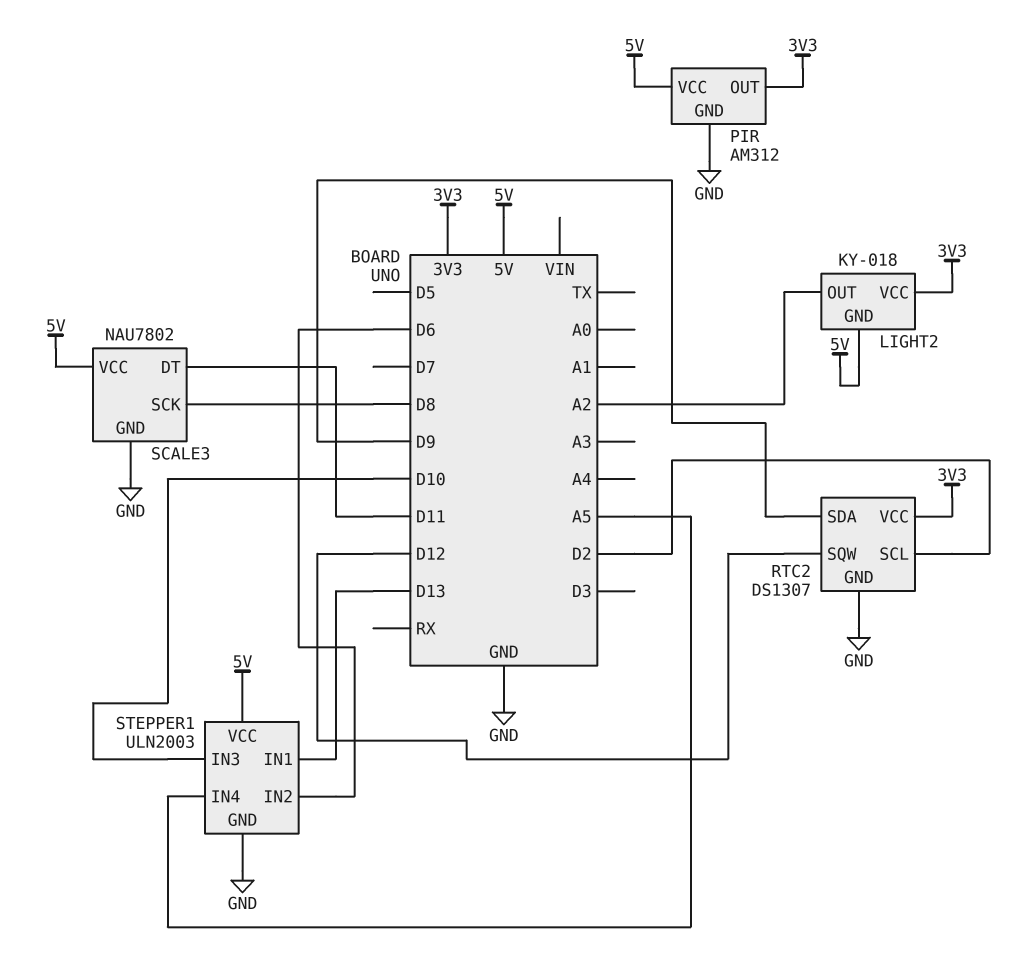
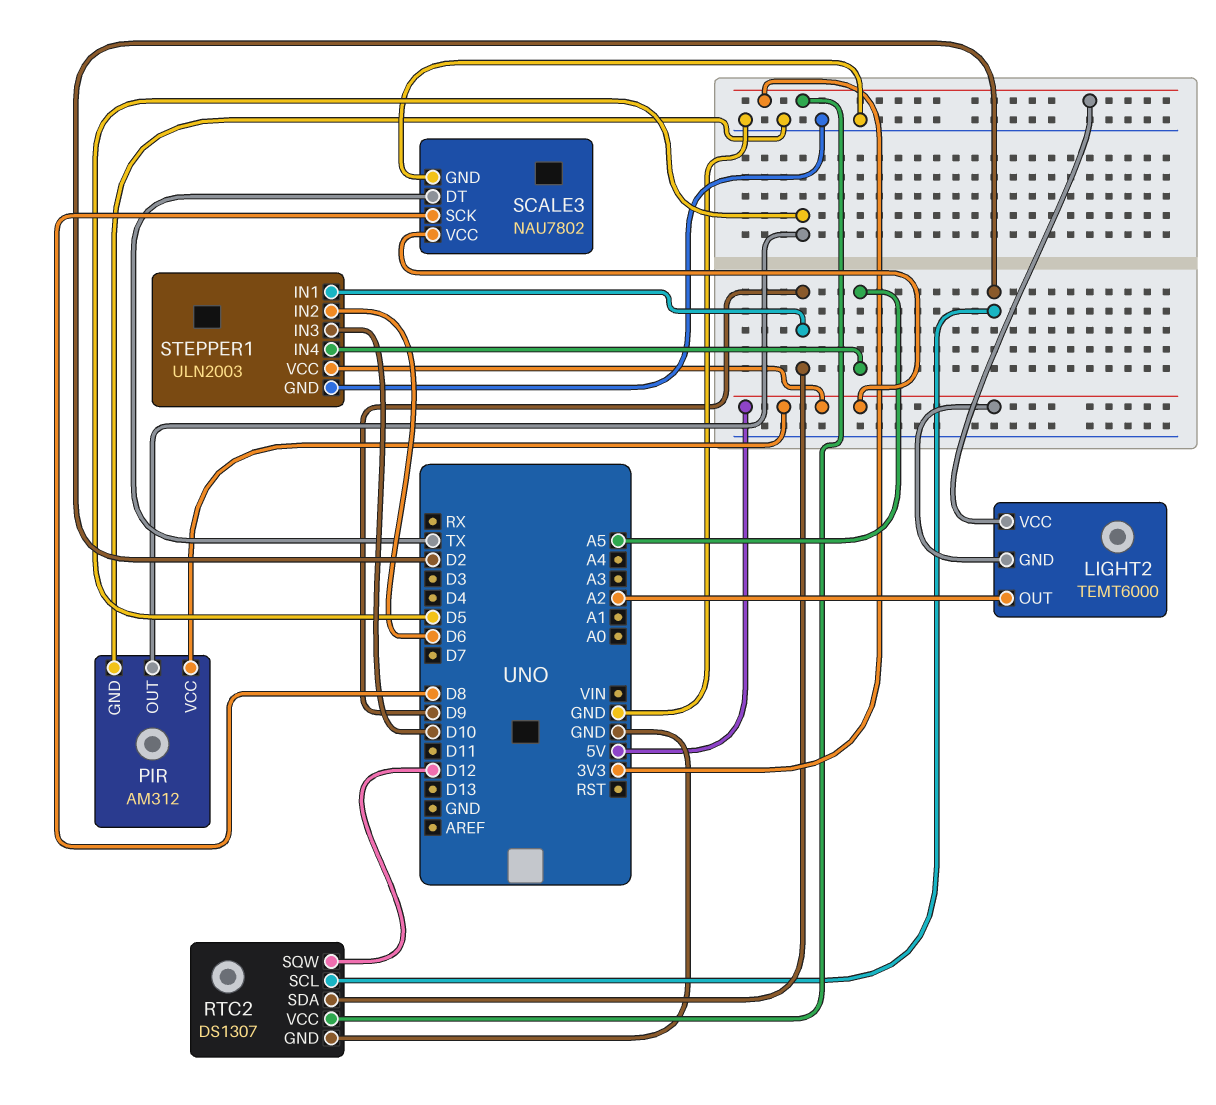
LIGHT2: KY-018 -> TEMT6000
PIR pin OUT: 3V3 -> D5
SCALE3 pin DT: D11 -> TX
STEPPER1 pin IN1: D13 -> D9

